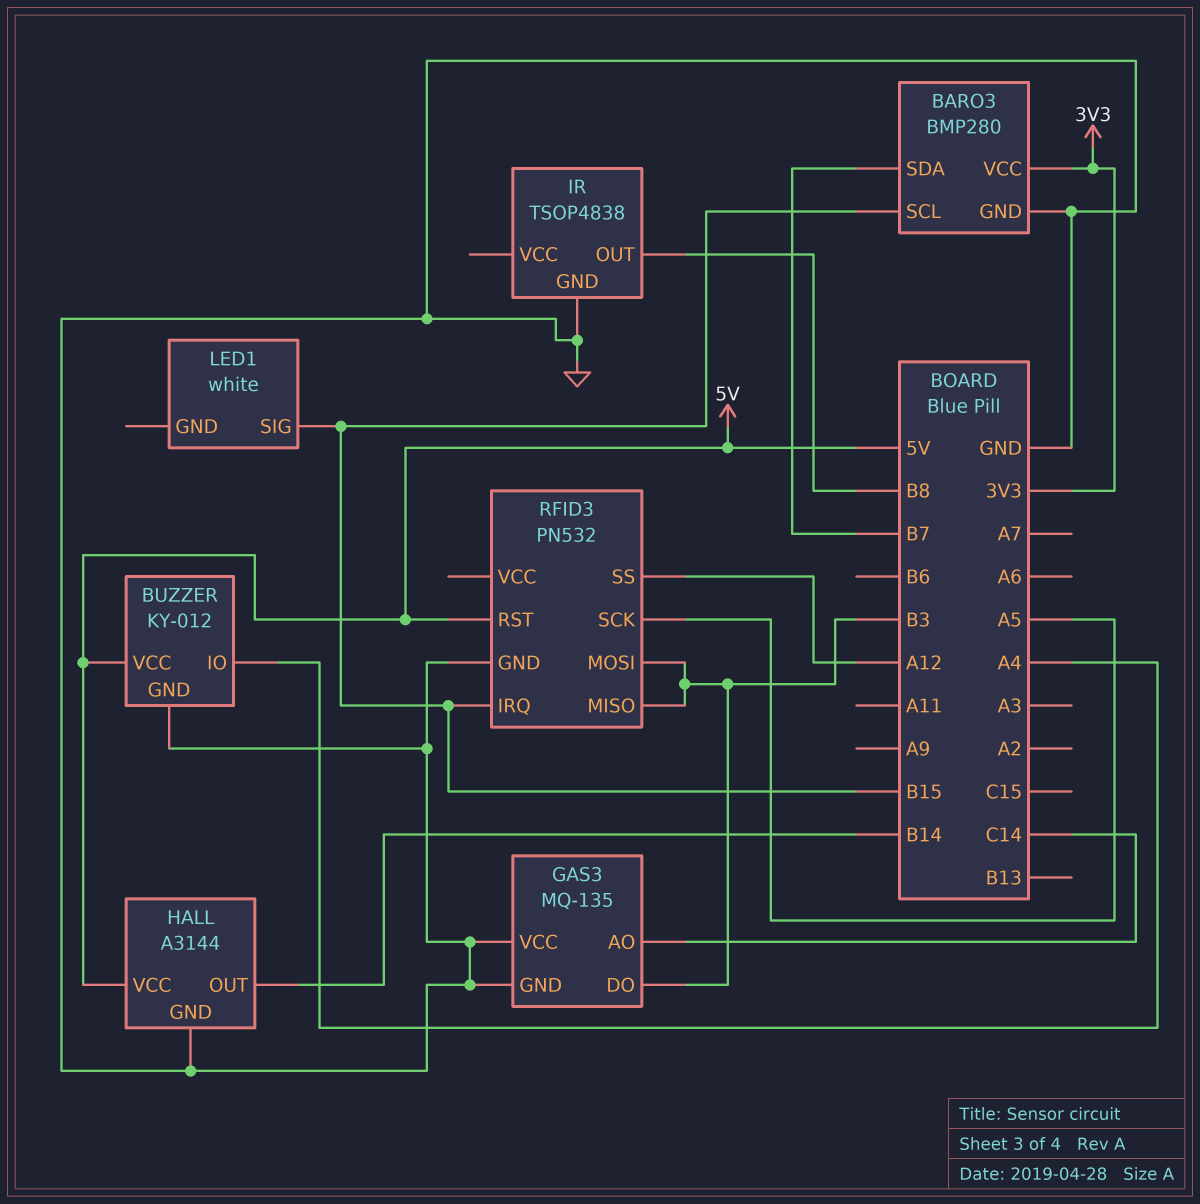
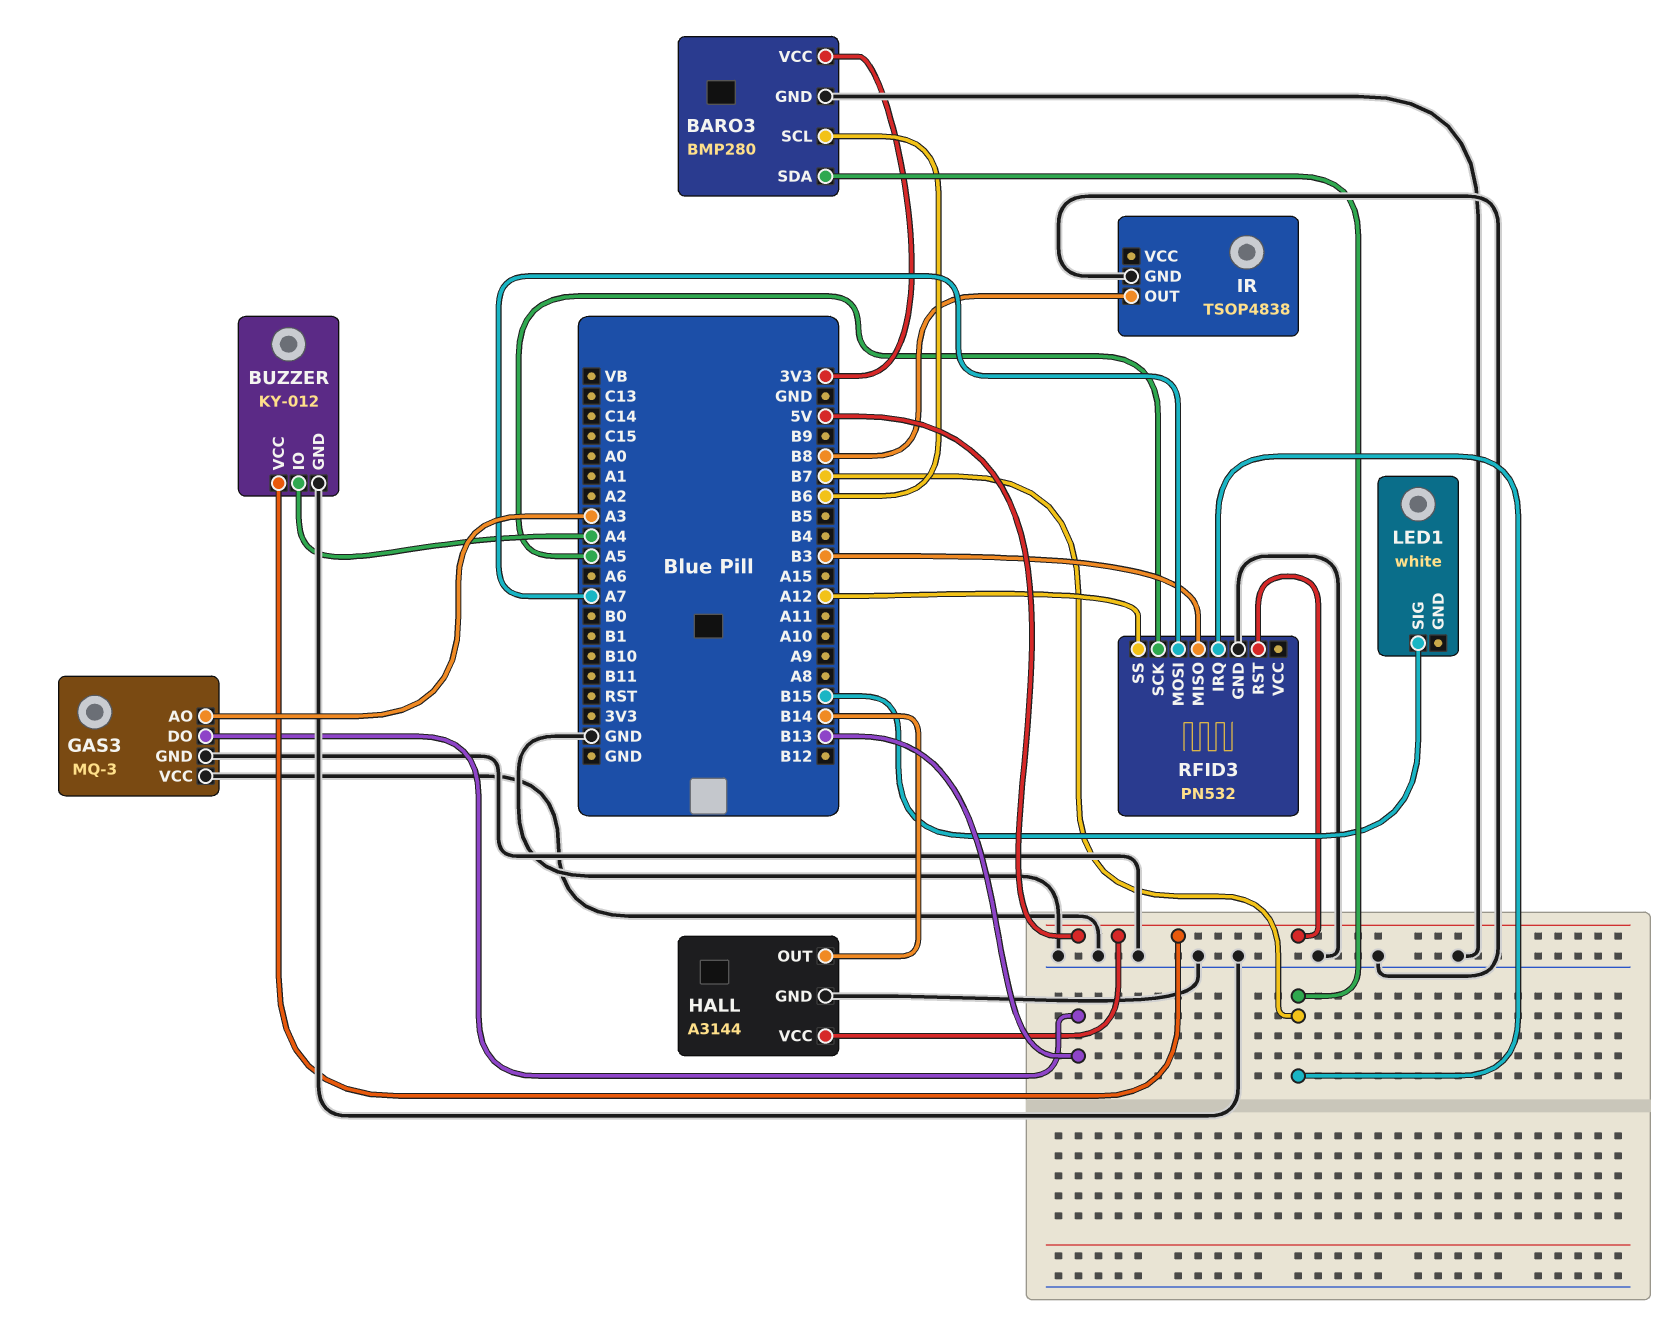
BARO3 pin SCL: B15 -> B6
GAS3: MQ-135 -> MQ-3
GAS3 pin AO: C14 -> A3
GAS3 pin DO: B3 -> B13
RFID3 pin IRQ: B15 -> B7
RFID3 pin MOSI: B3 -> A7

